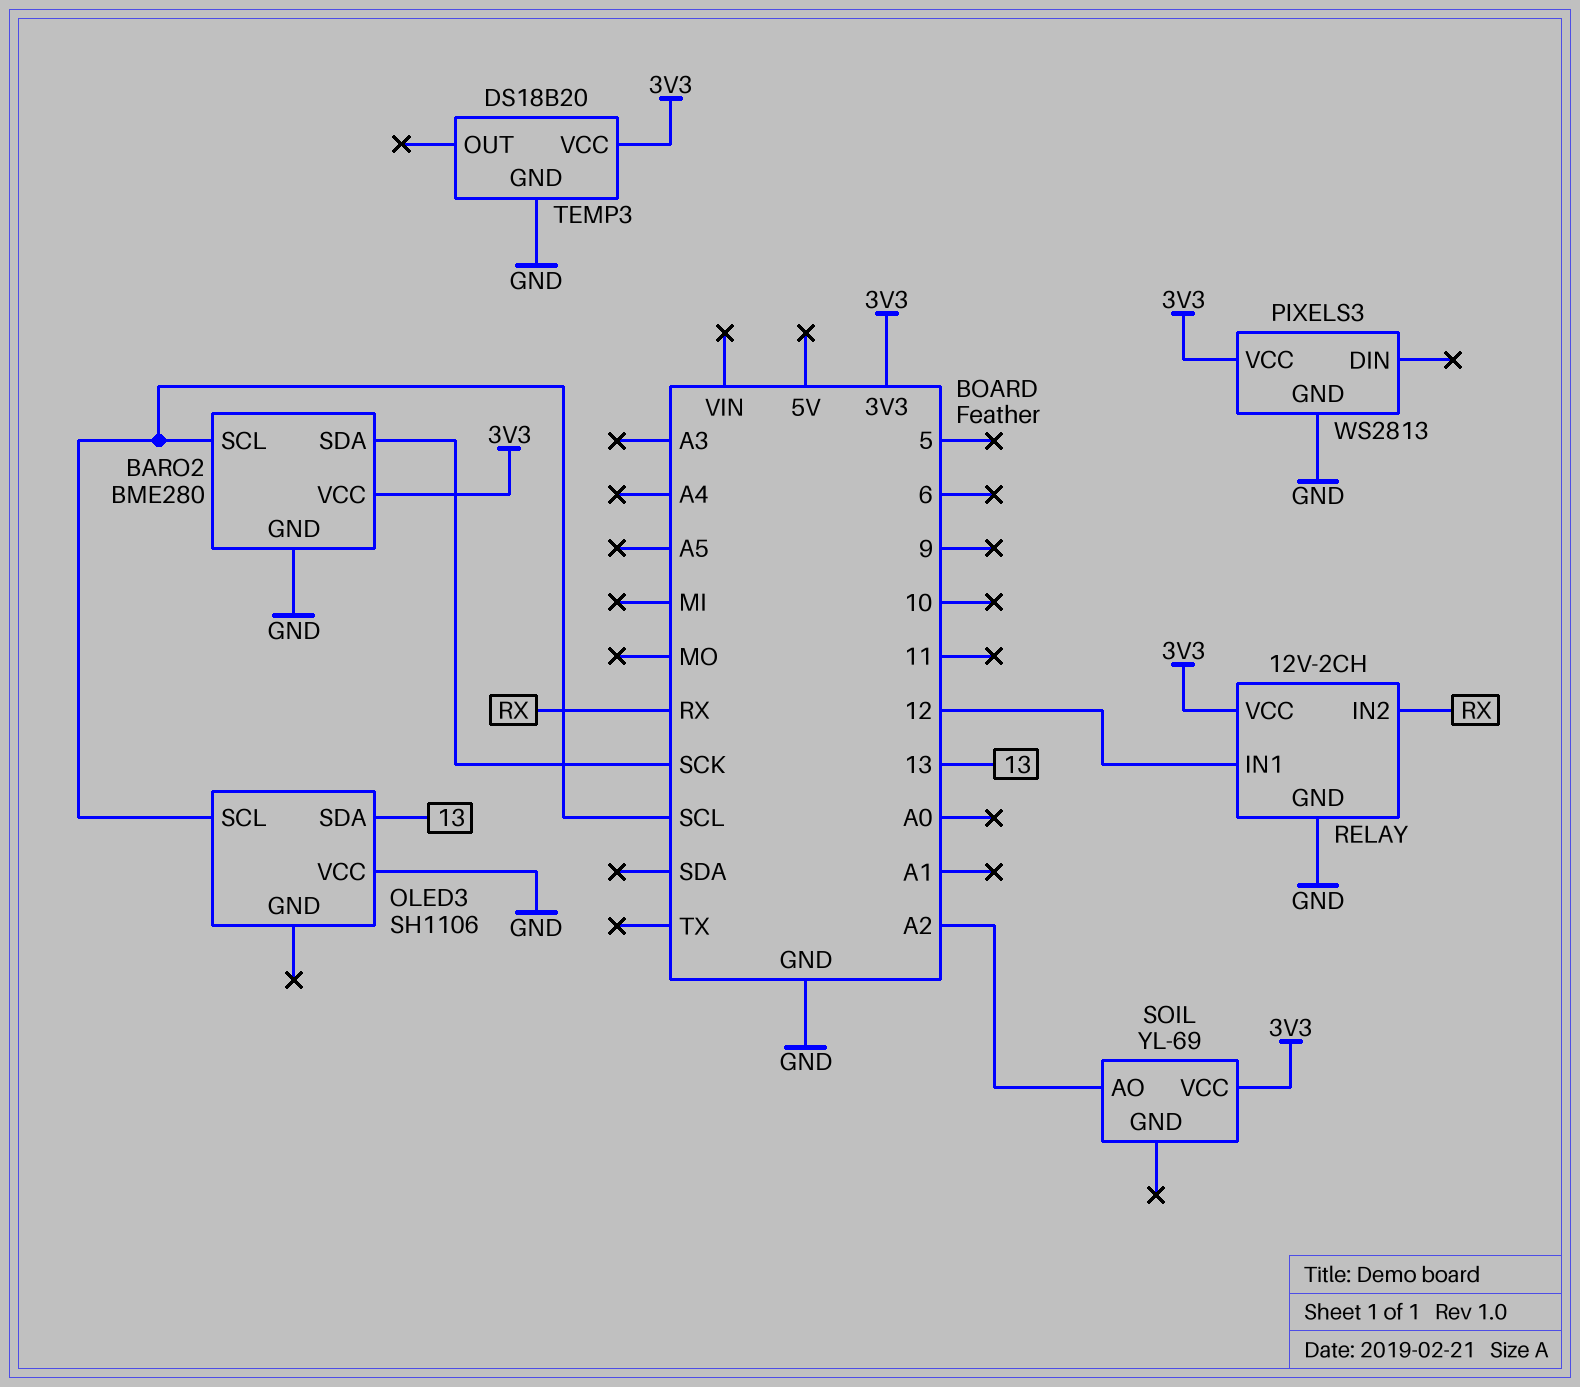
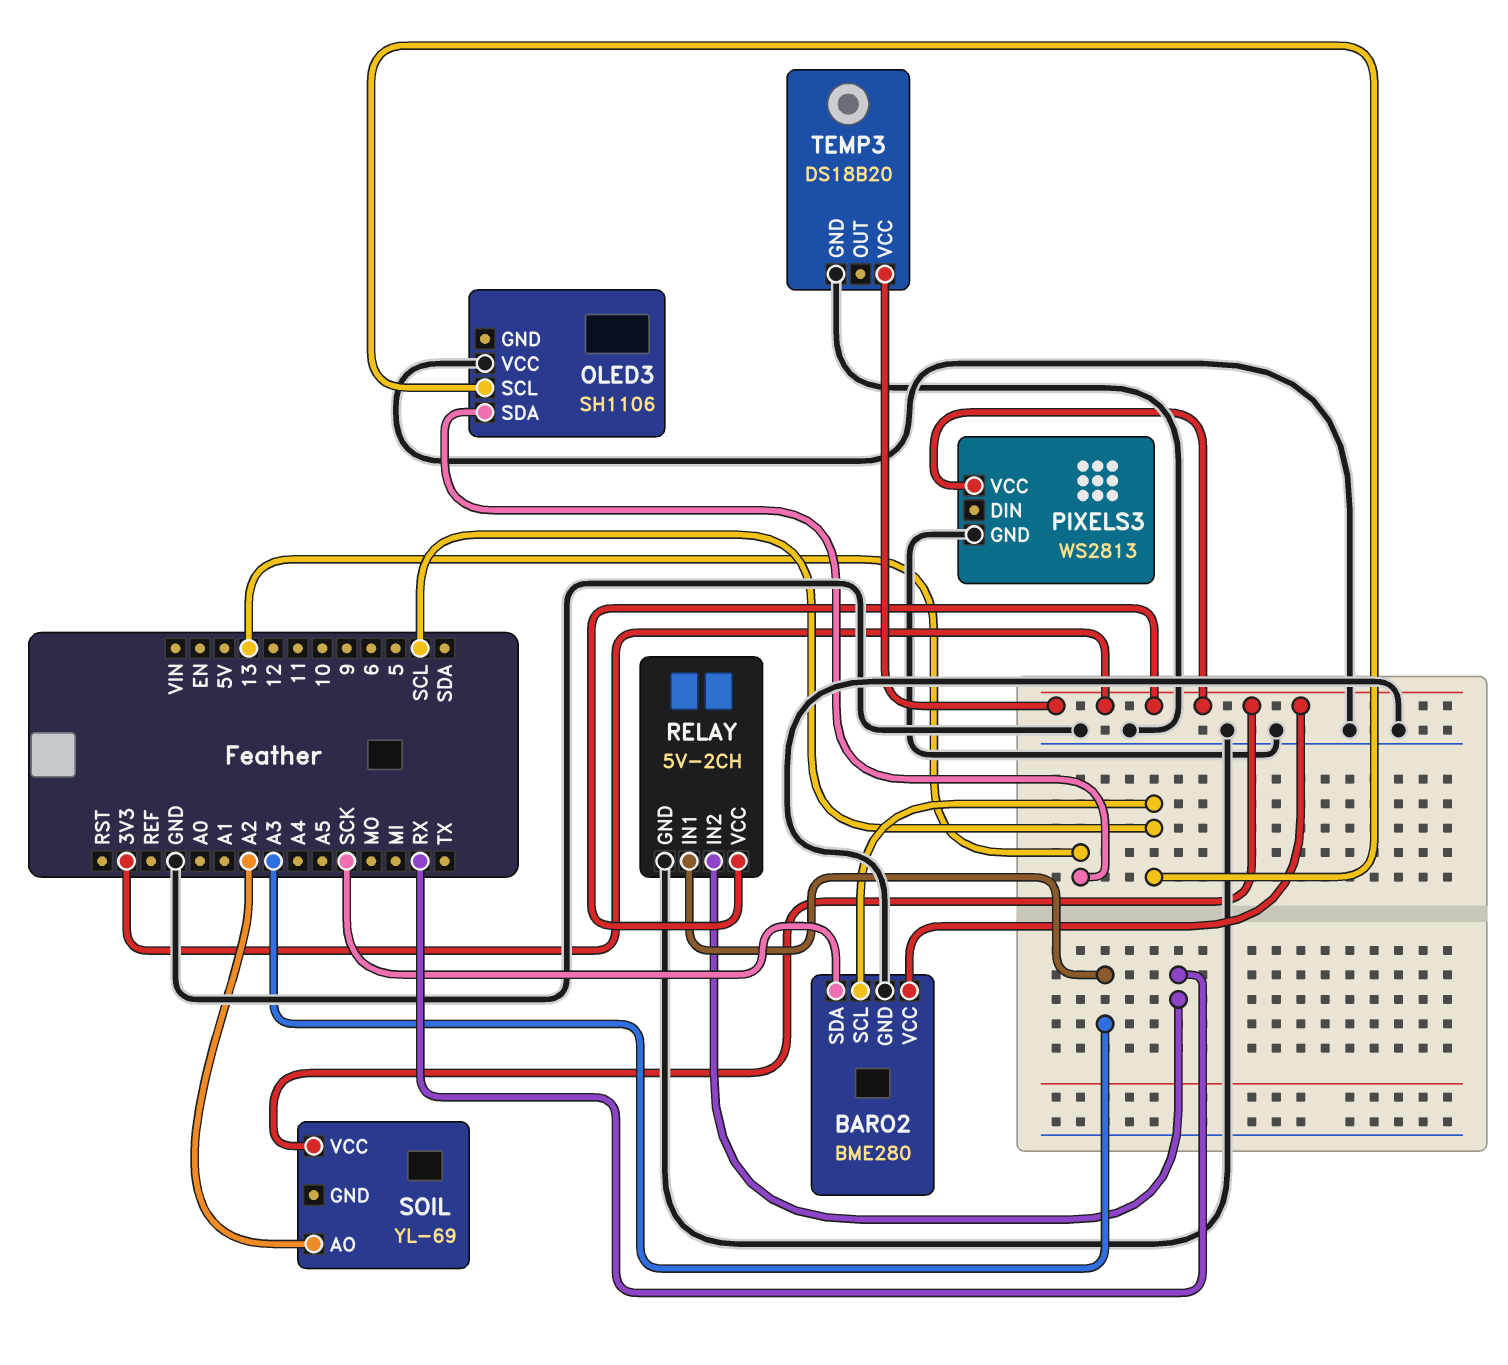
RELAY: 12V-2CH -> 5V-2CH
RELAY pin IN1: 12 -> A3

